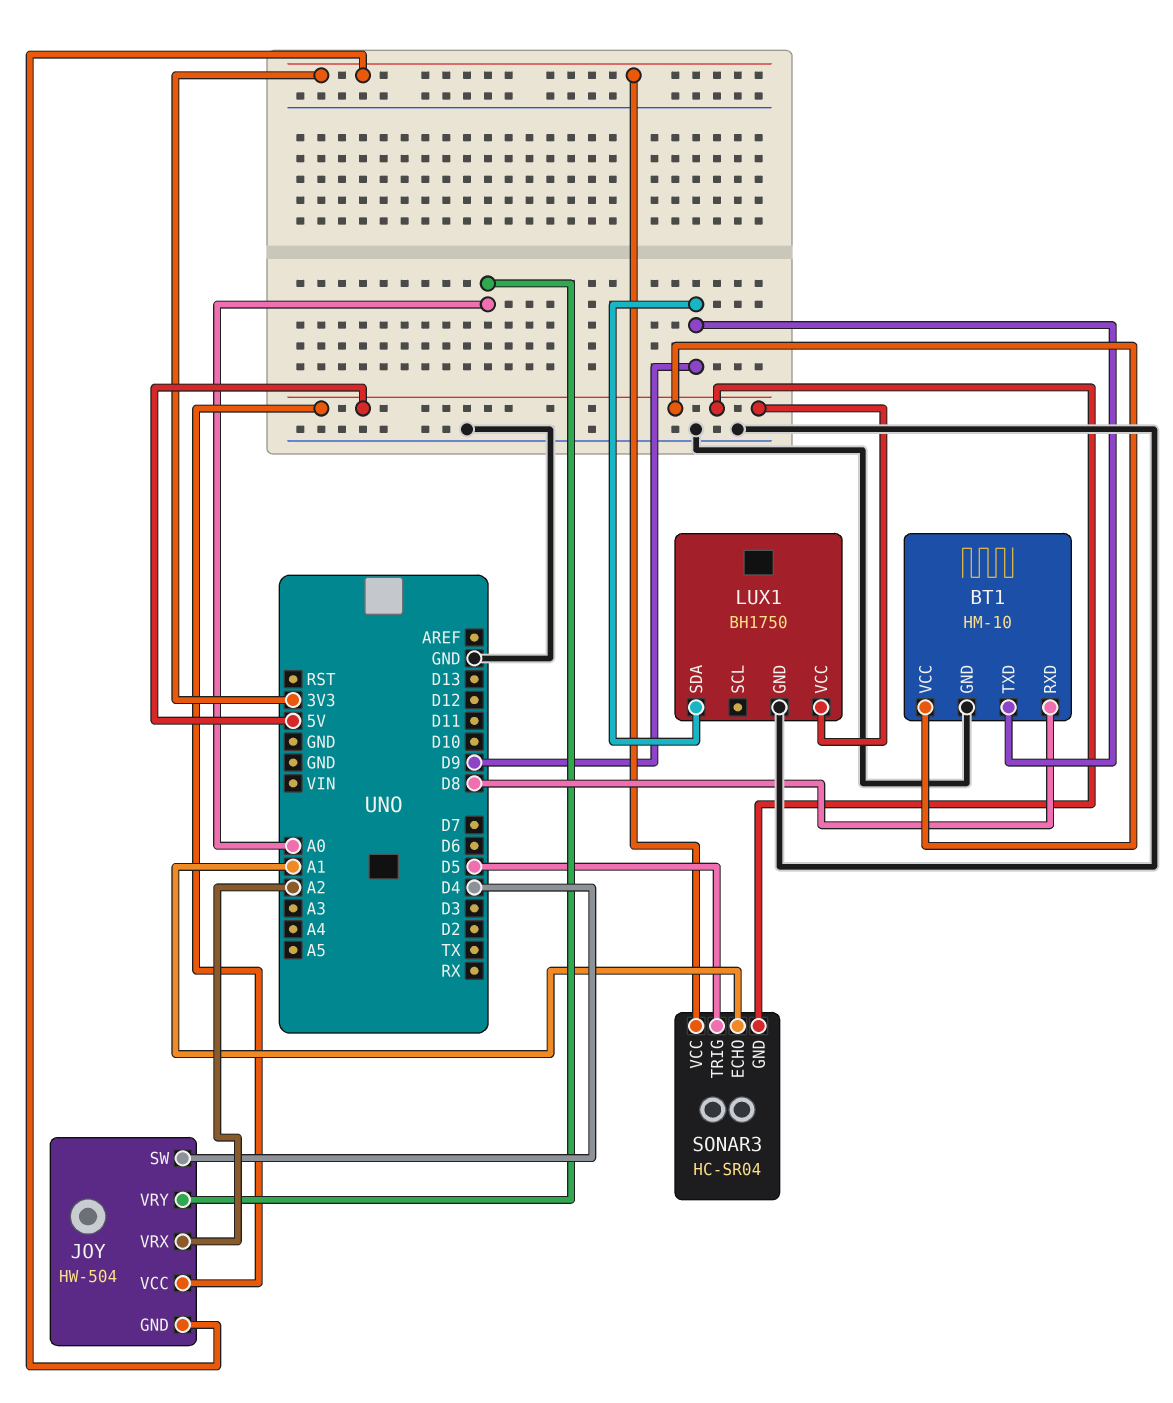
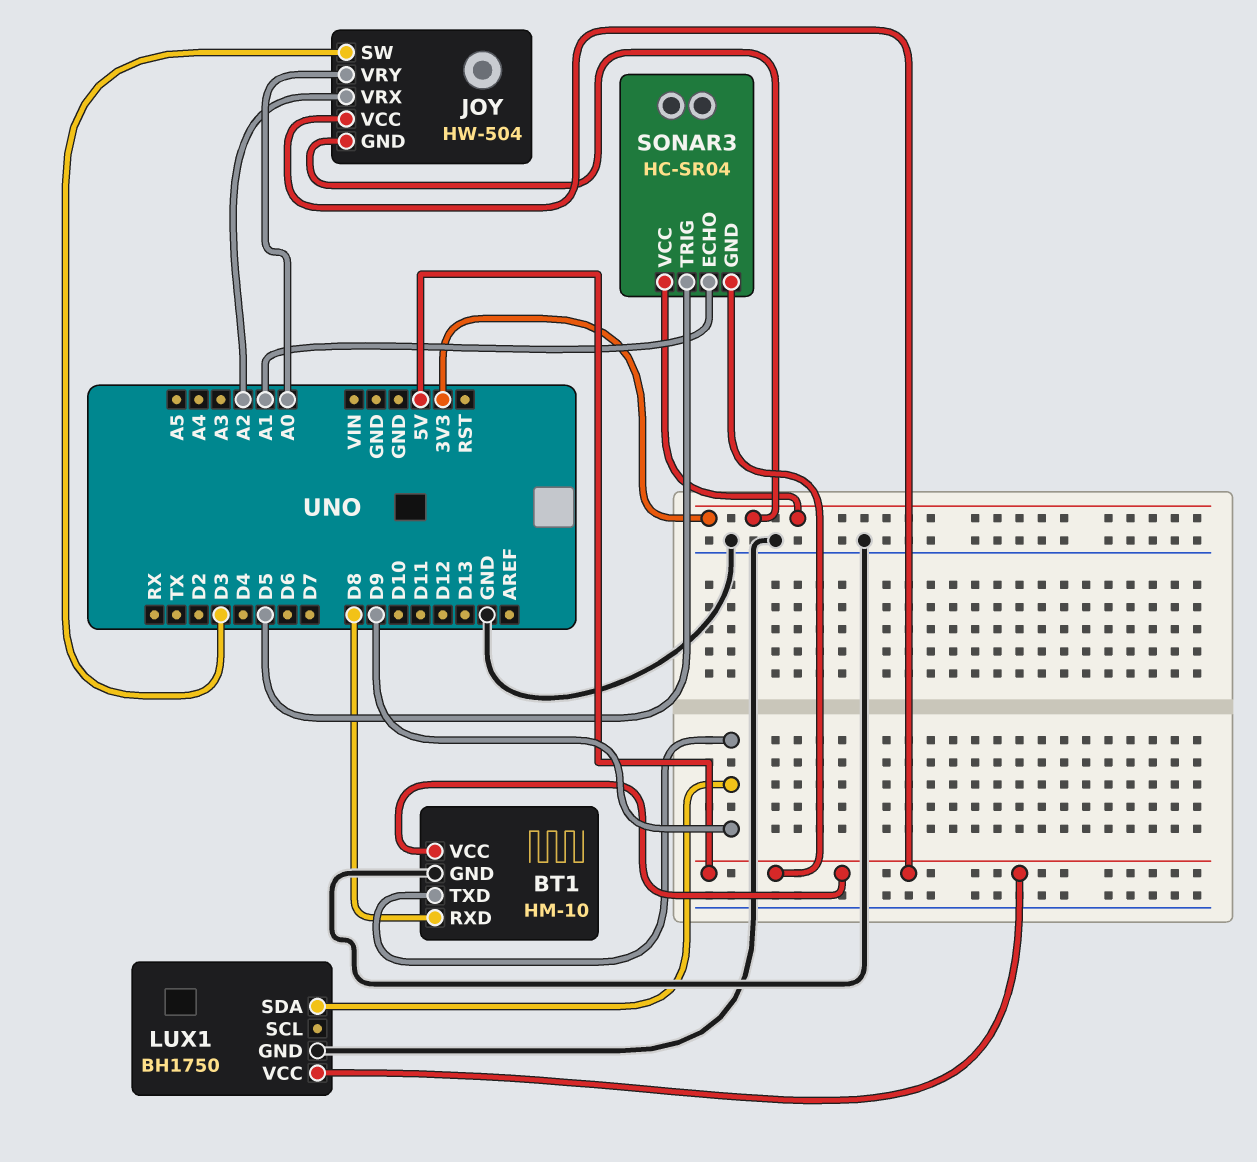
JOY pin SW: D4 -> D3

